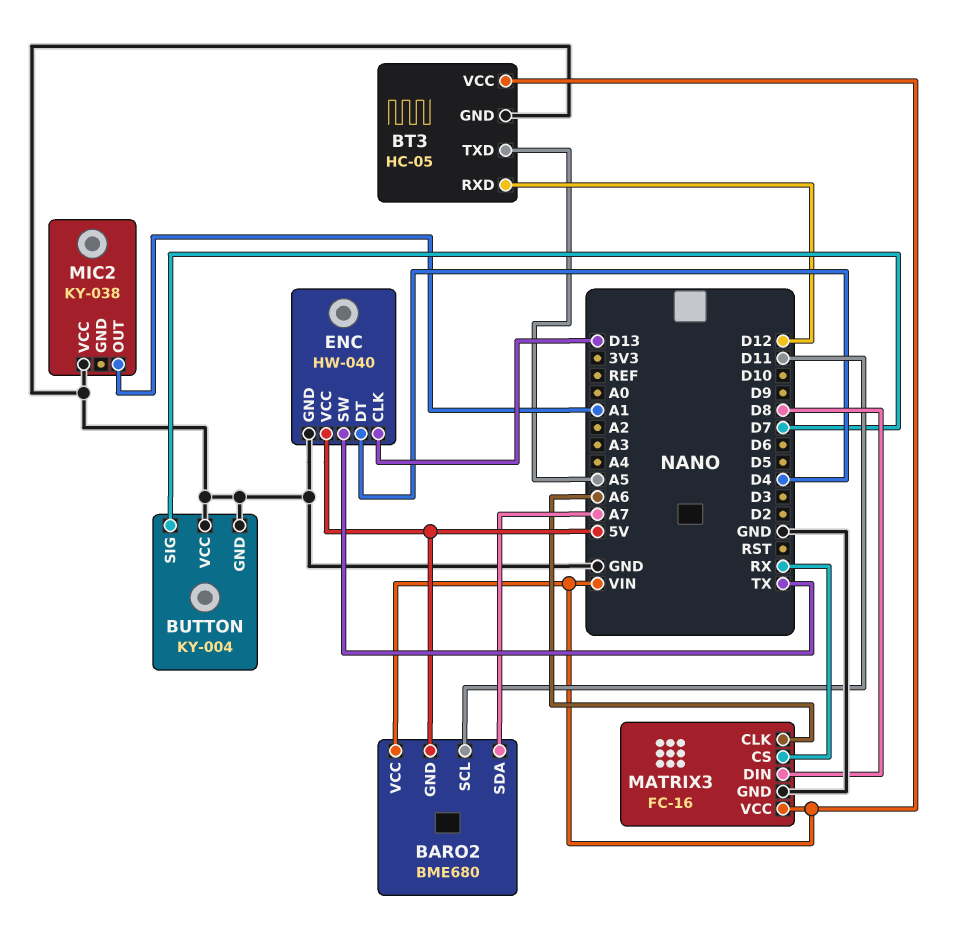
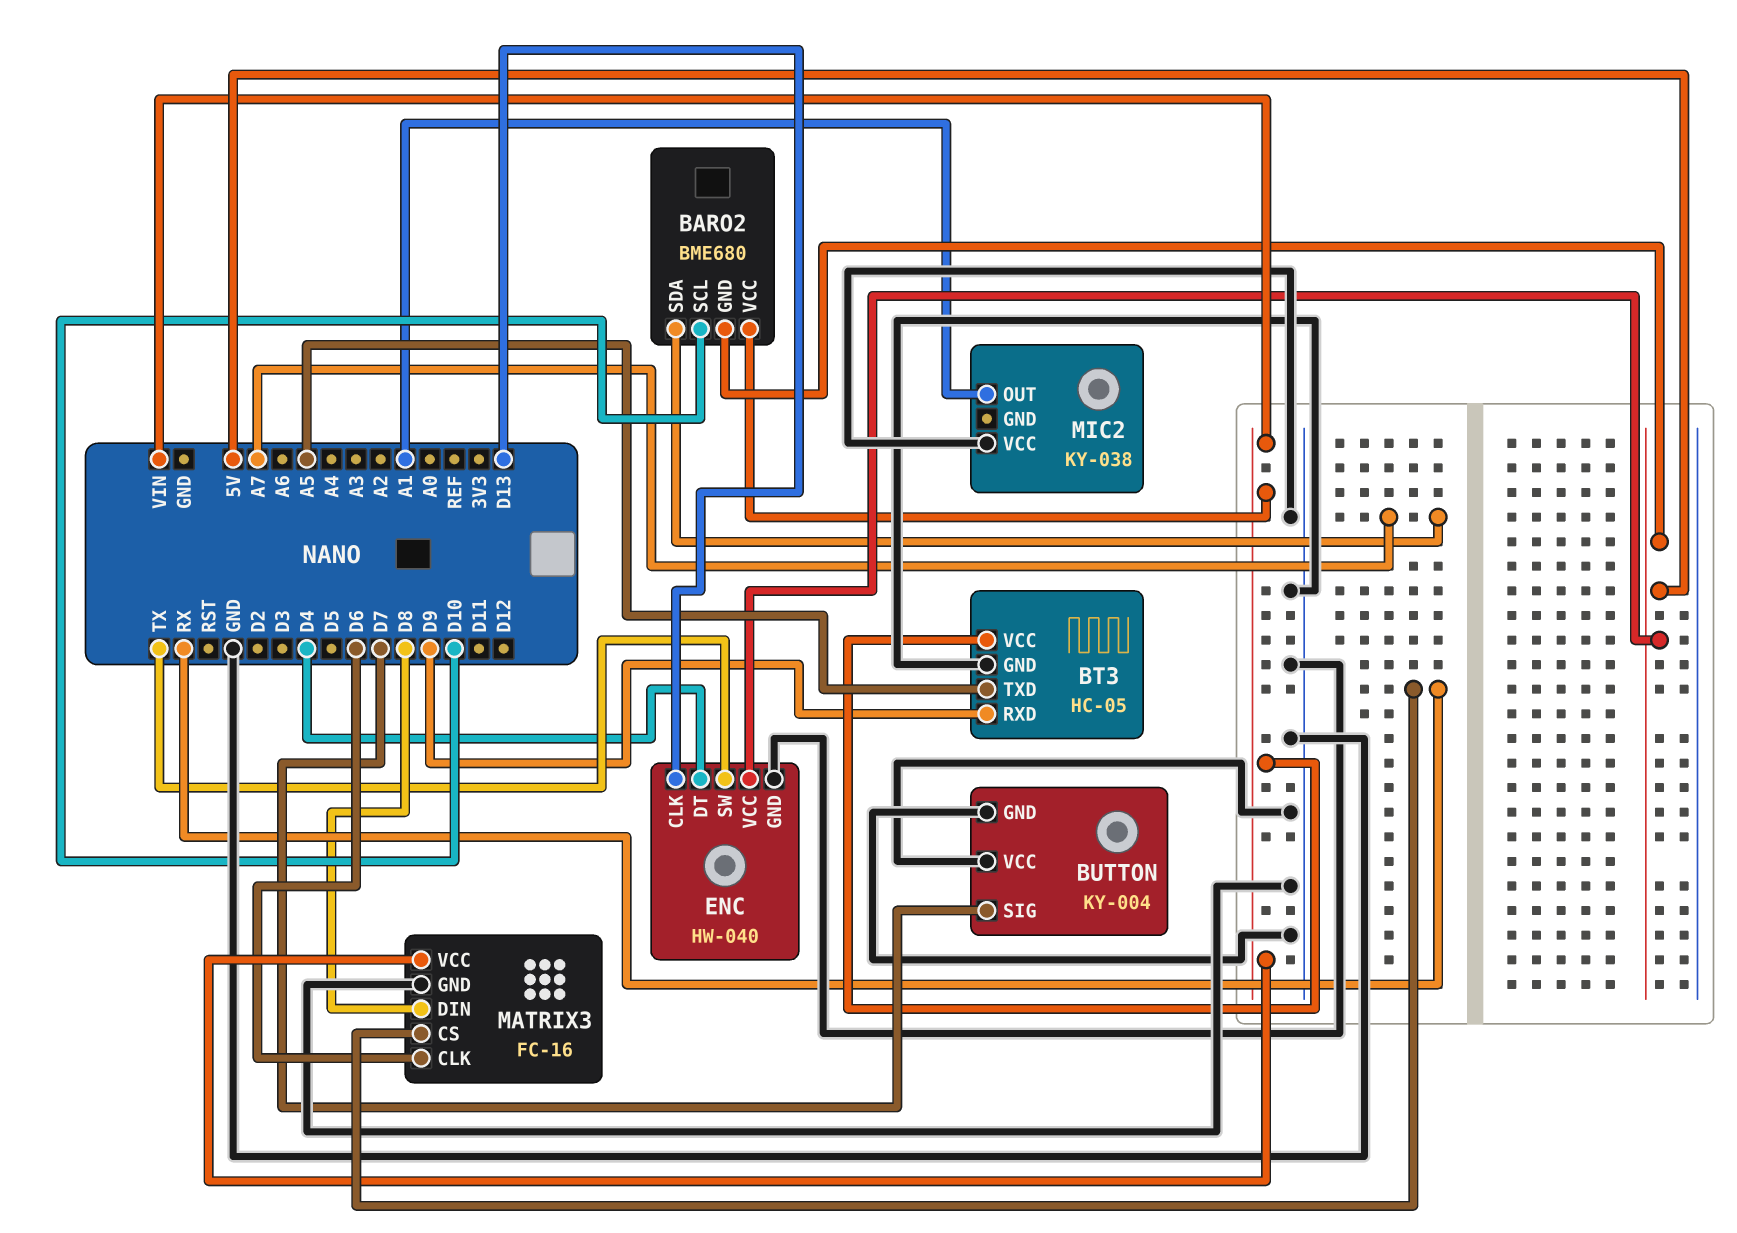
BARO2 pin SCL: D11 -> D10
BT3 pin RXD: D12 -> D9
MATRIX3 pin CLK: A6 -> D6

